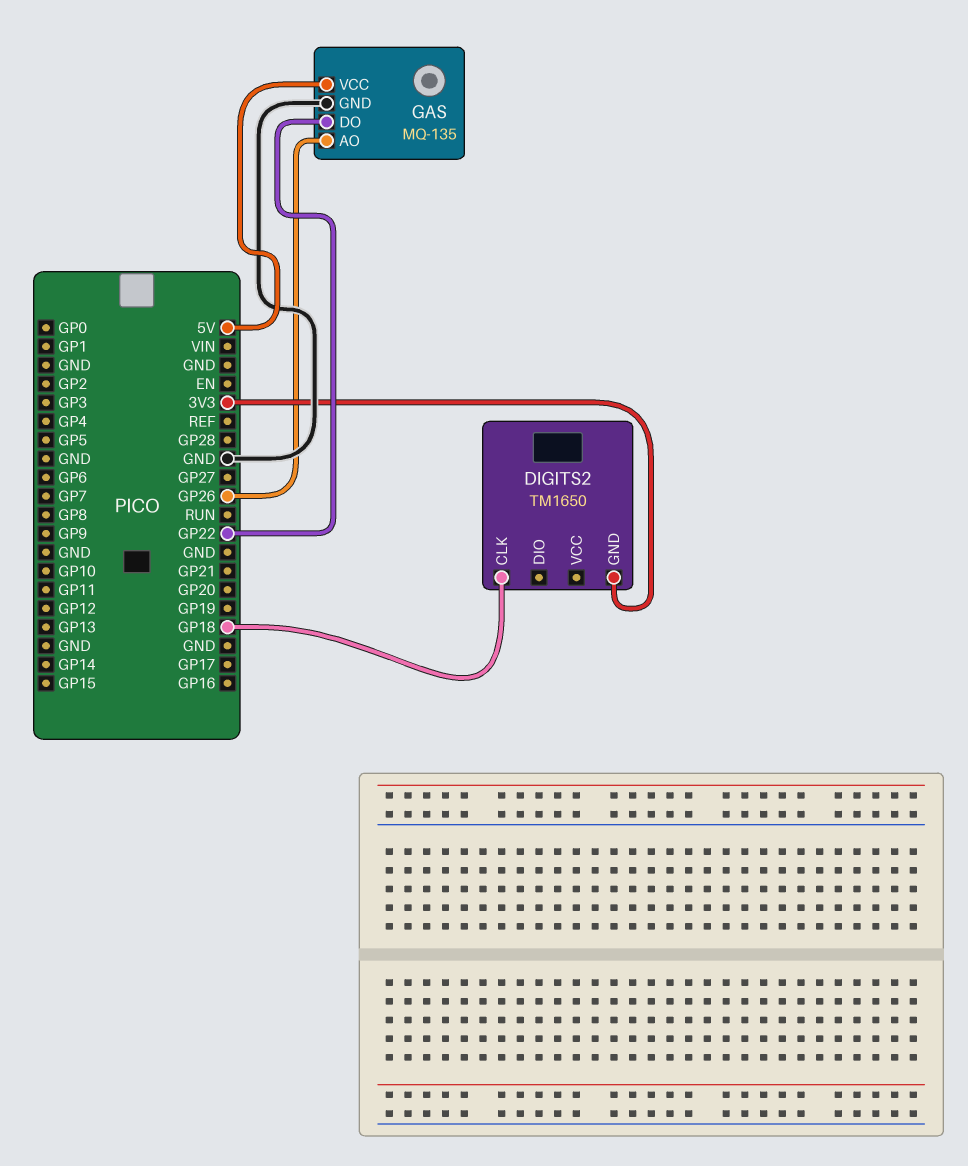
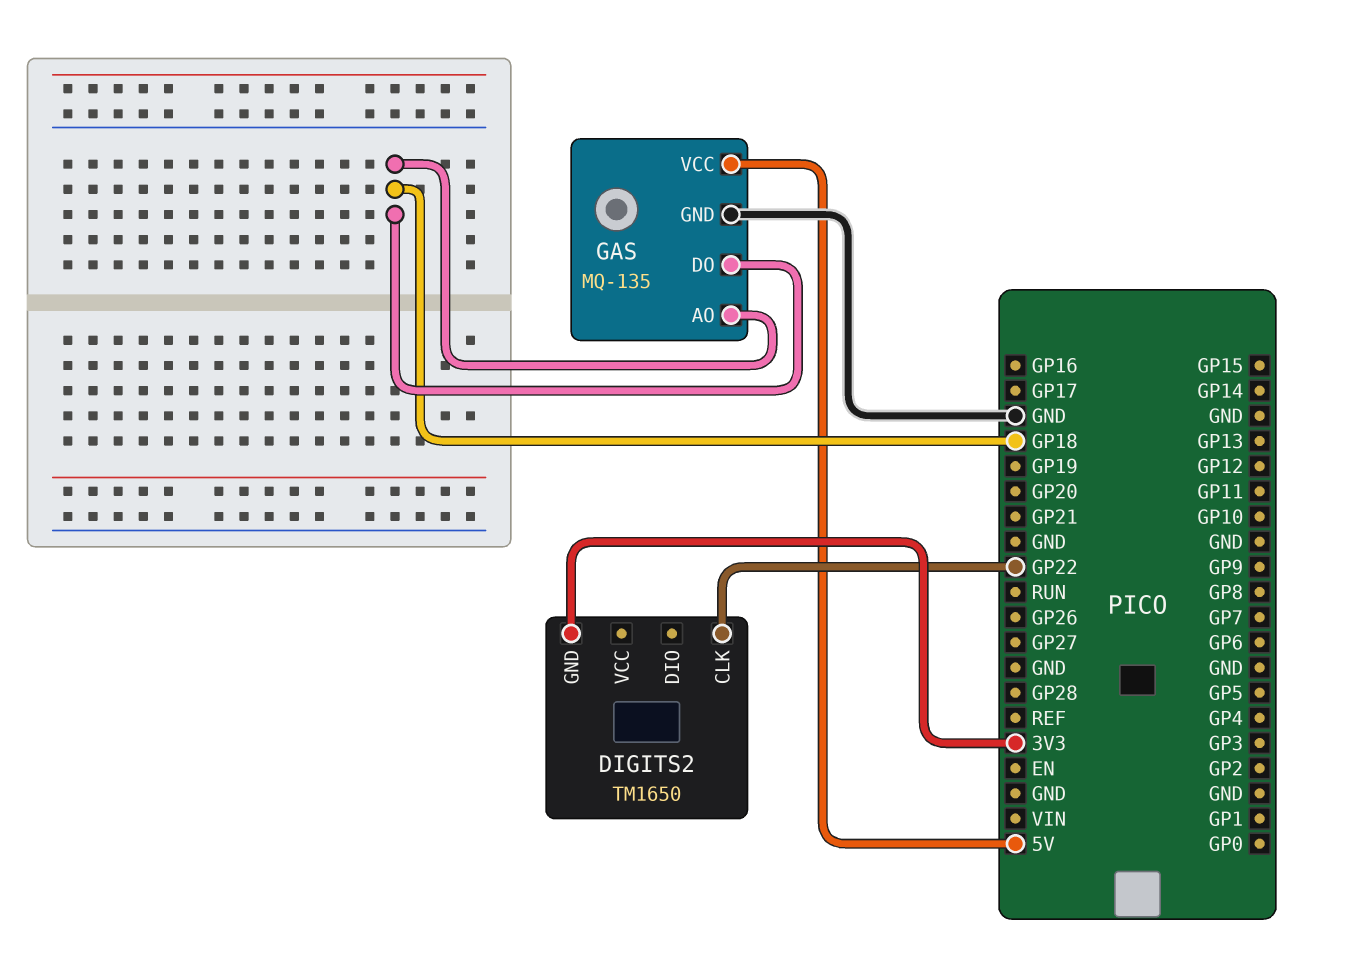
DIGITS2 pin CLK: GP18 -> GP22
GAS pin AO: GP26 -> GP18
GAS pin DO: GP22 -> GP18

